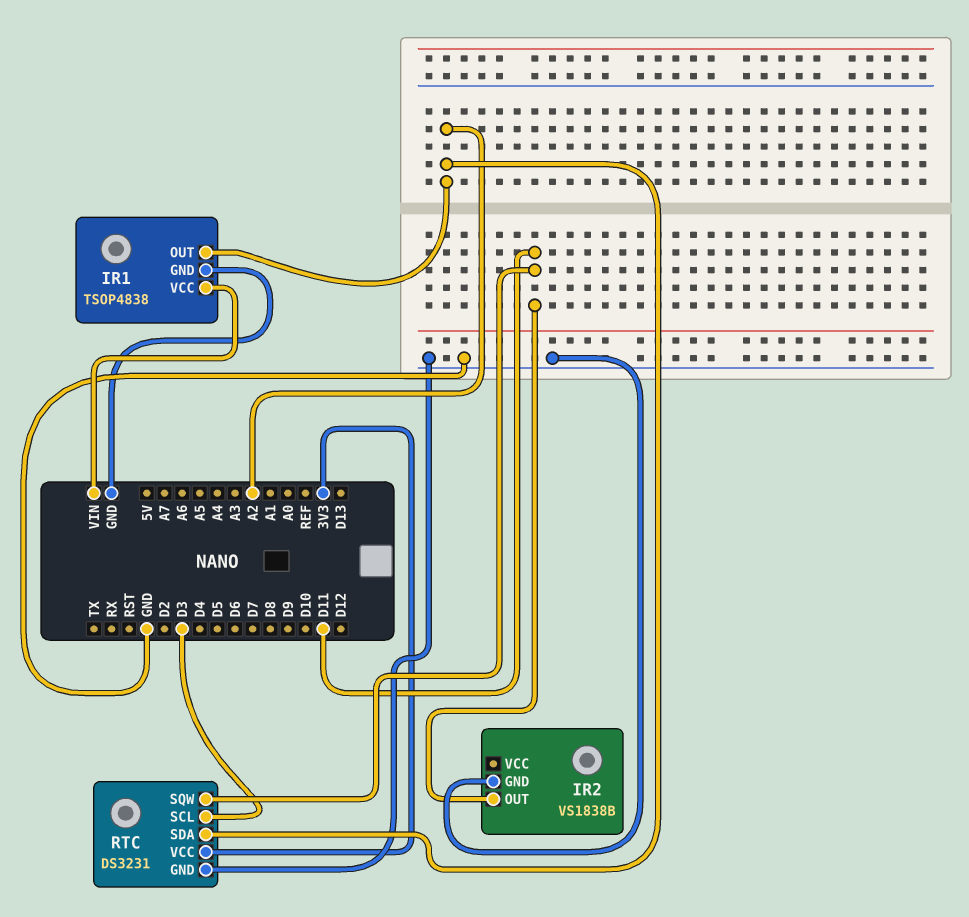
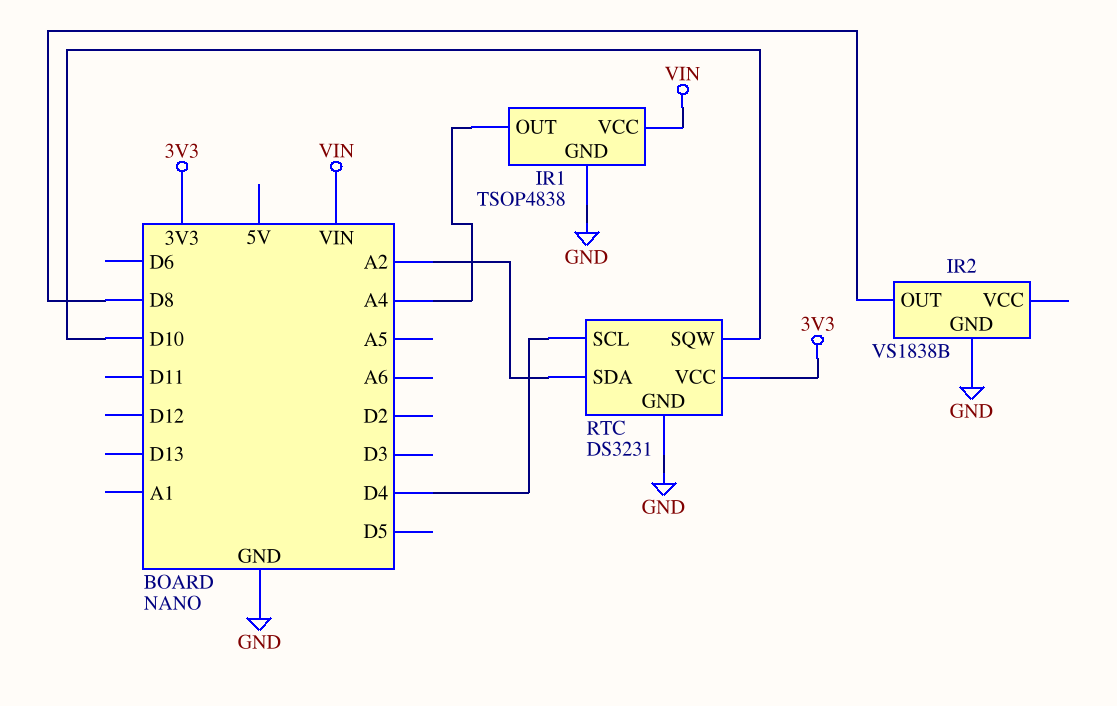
IR1 pin OUT: A2 -> A4
IR2 pin OUT: D11 -> D8
RTC pin SCL: D3 -> D4
RTC pin SQW: D11 -> D10

